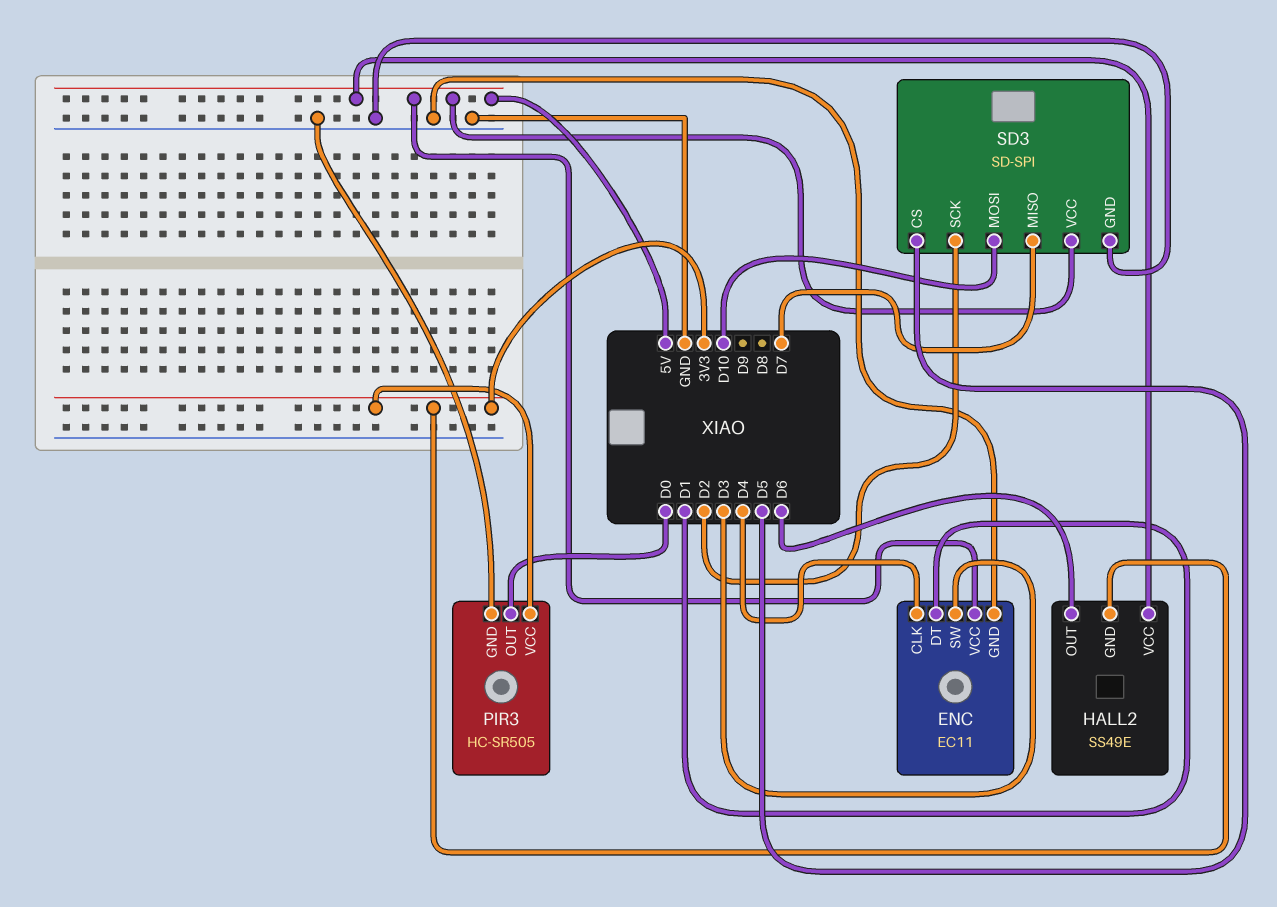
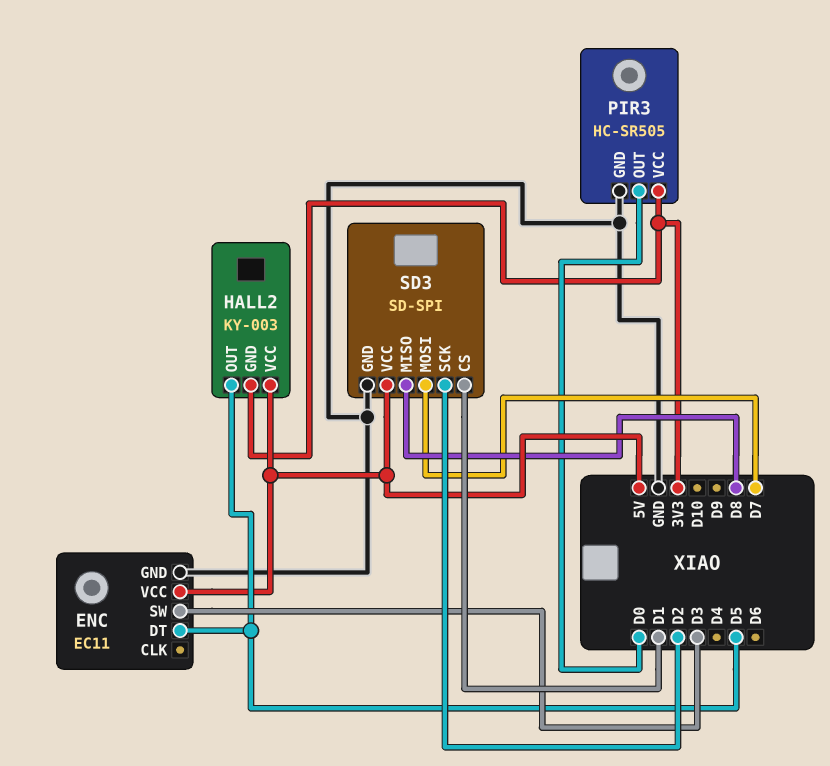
ENC pin CLK: D4 -> none
ENC pin DT: D1 -> D5
HALL2: SS49E -> KY-003
HALL2 pin OUT: D6 -> D5
SD3 pin CS: D5 -> D1
SD3 pin MISO: D7 -> D8
SD3 pin MOSI: D10 -> D7

